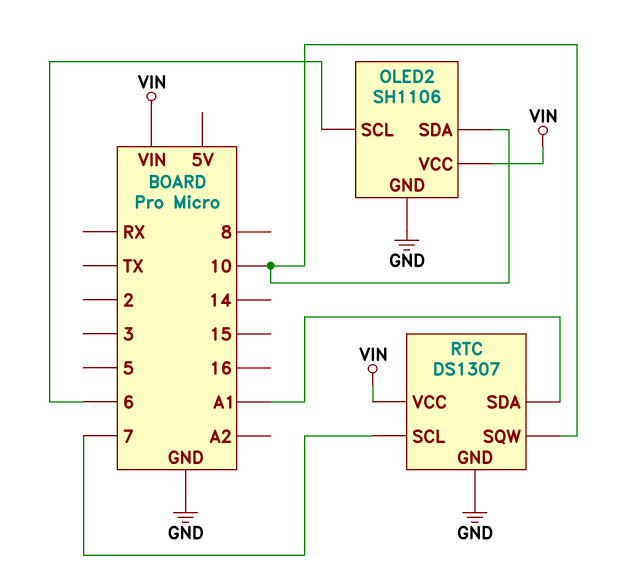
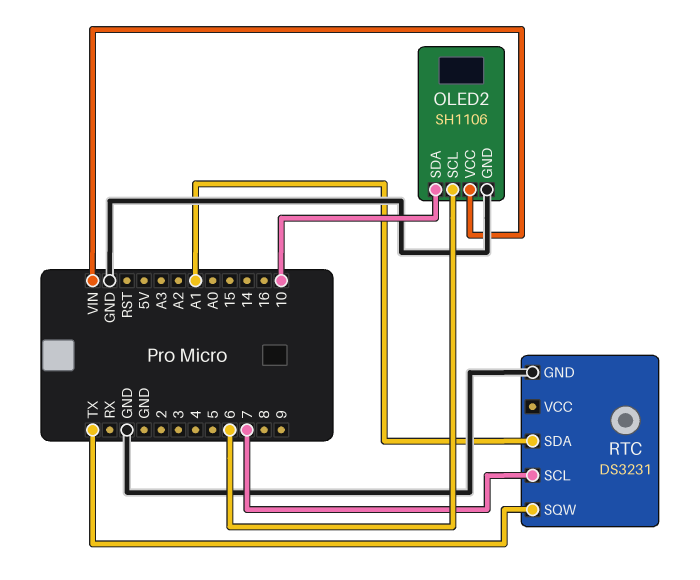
RTC: DS1307 -> DS3231
RTC pin SQW: 10 -> TX
RTC pin VCC: VIN -> none

